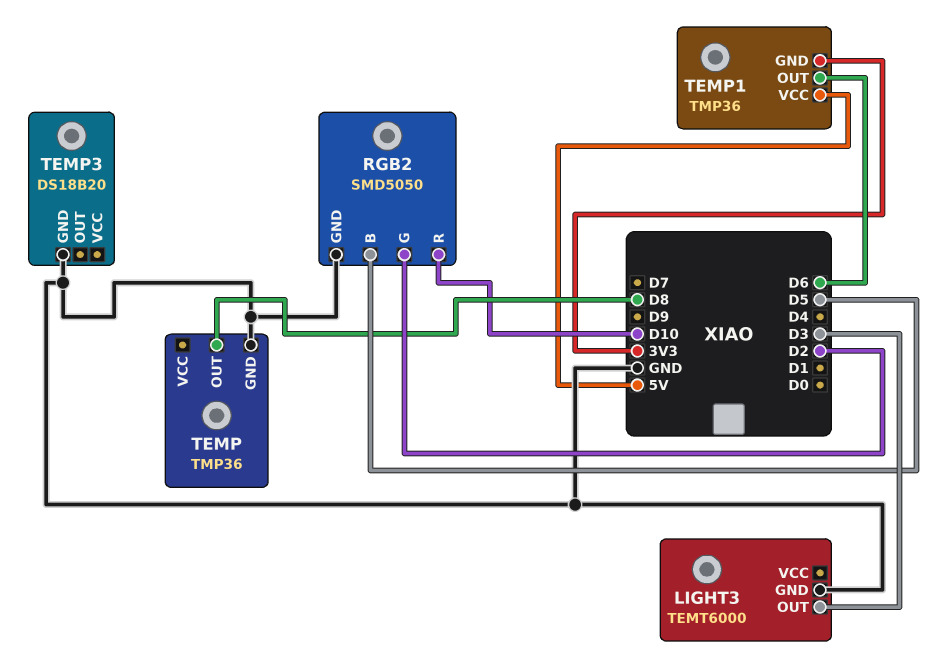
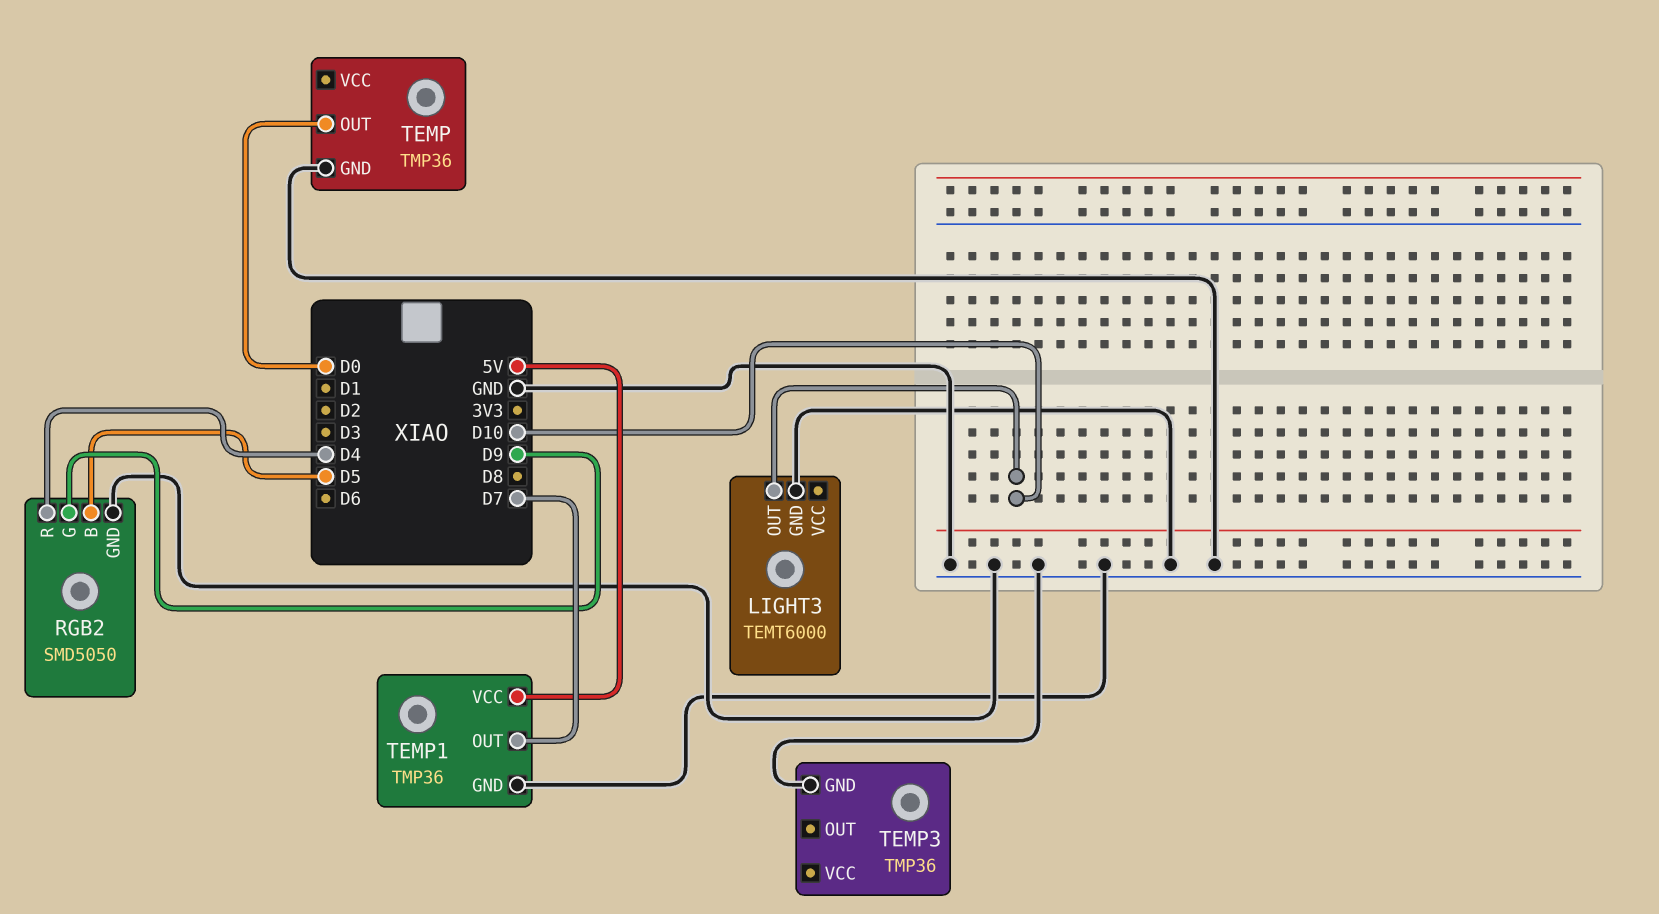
LIGHT3 pin OUT: D3 -> D10
RGB2 pin G: D2 -> D9
RGB2 pin R: D10 -> D4
TEMP pin OUT: D8 -> D0
TEMP1 pin GND: 3V3 -> GND
TEMP1 pin OUT: D6 -> D7
TEMP3: DS18B20 -> TMP36

